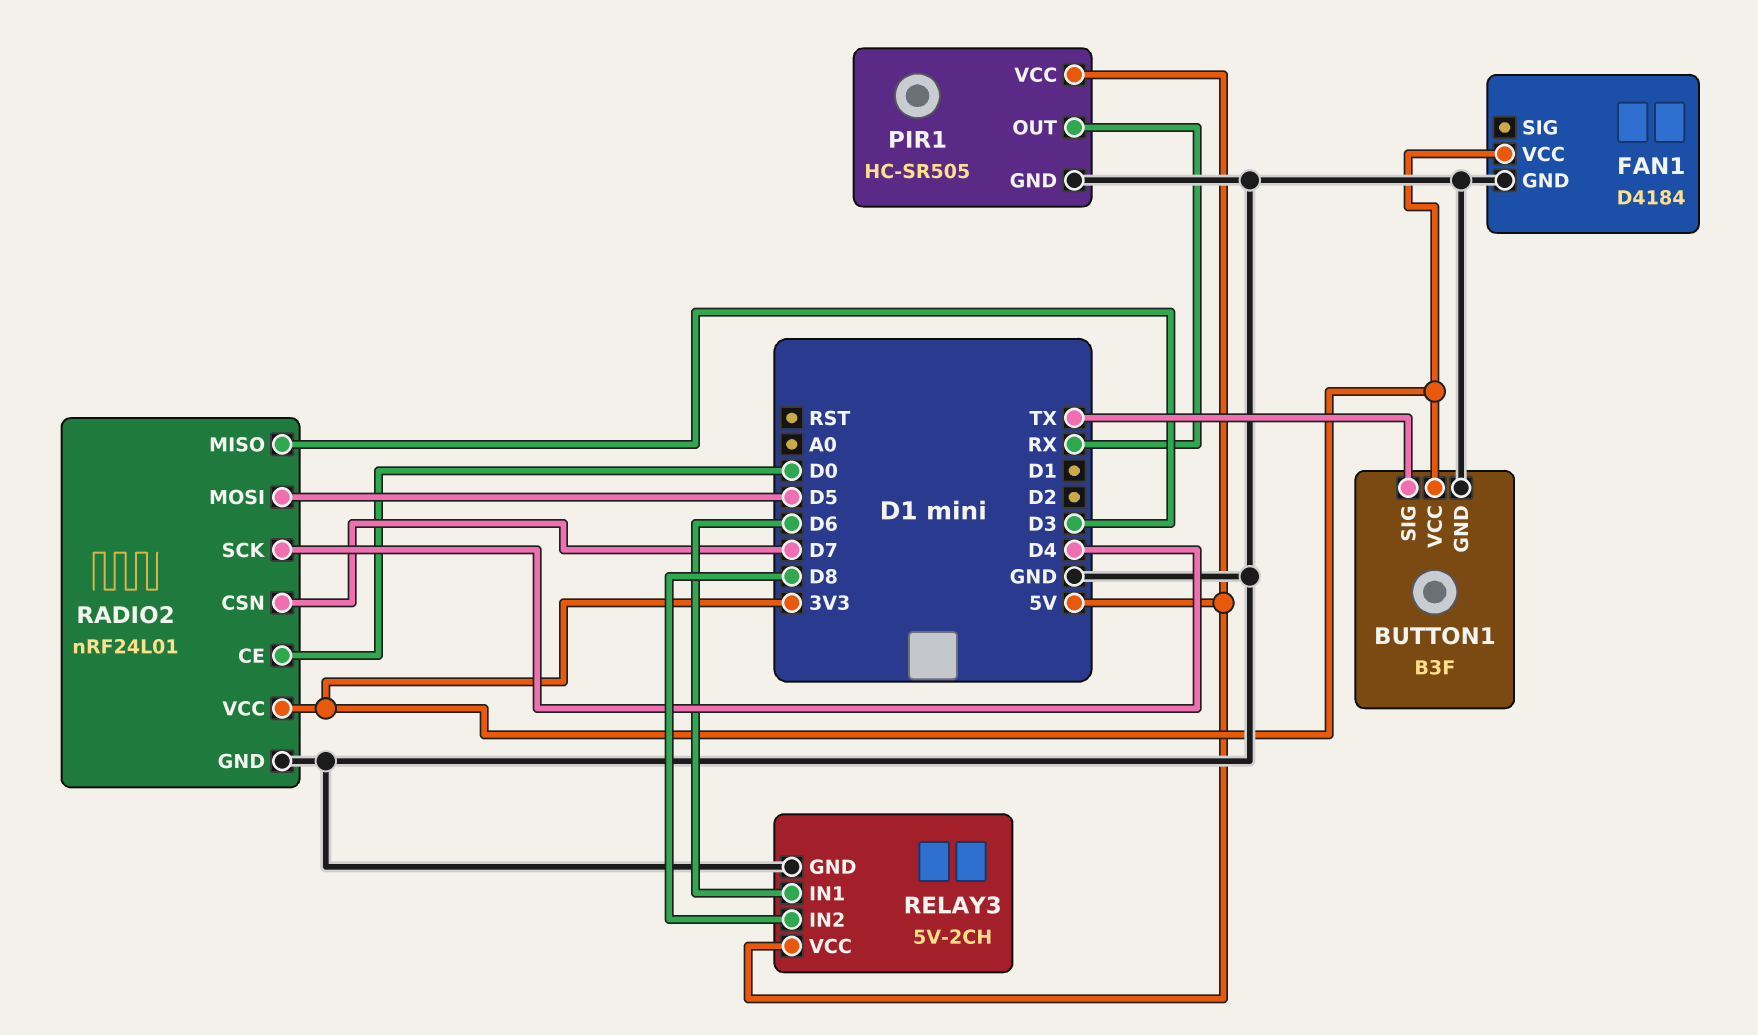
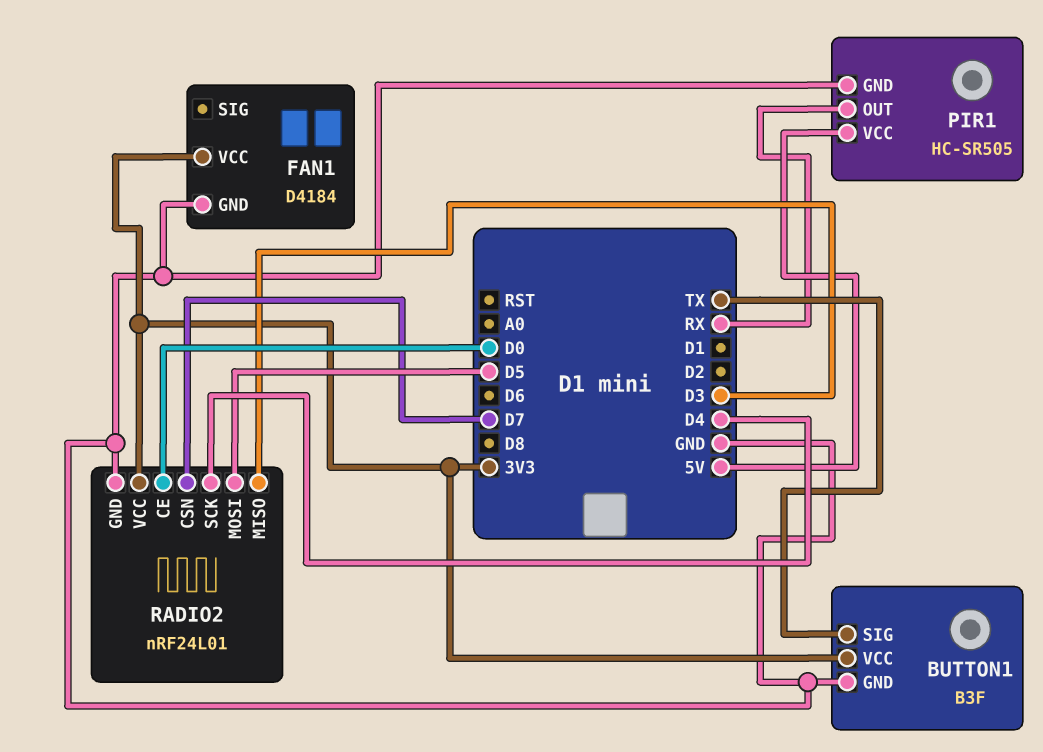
RELAY3: 5V-2CH -> none
RELAY3 pin GND: GND -> none
RELAY3 pin IN1: D6 -> none
RELAY3 pin IN2: D8 -> none
RELAY3 pin VCC: 5V -> none

